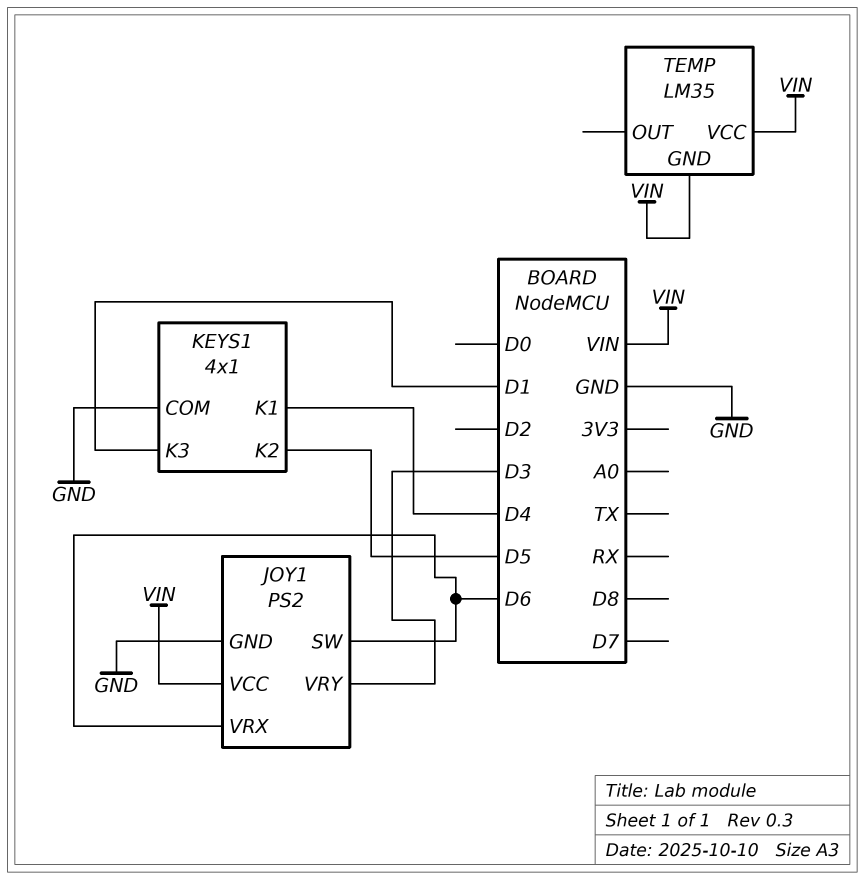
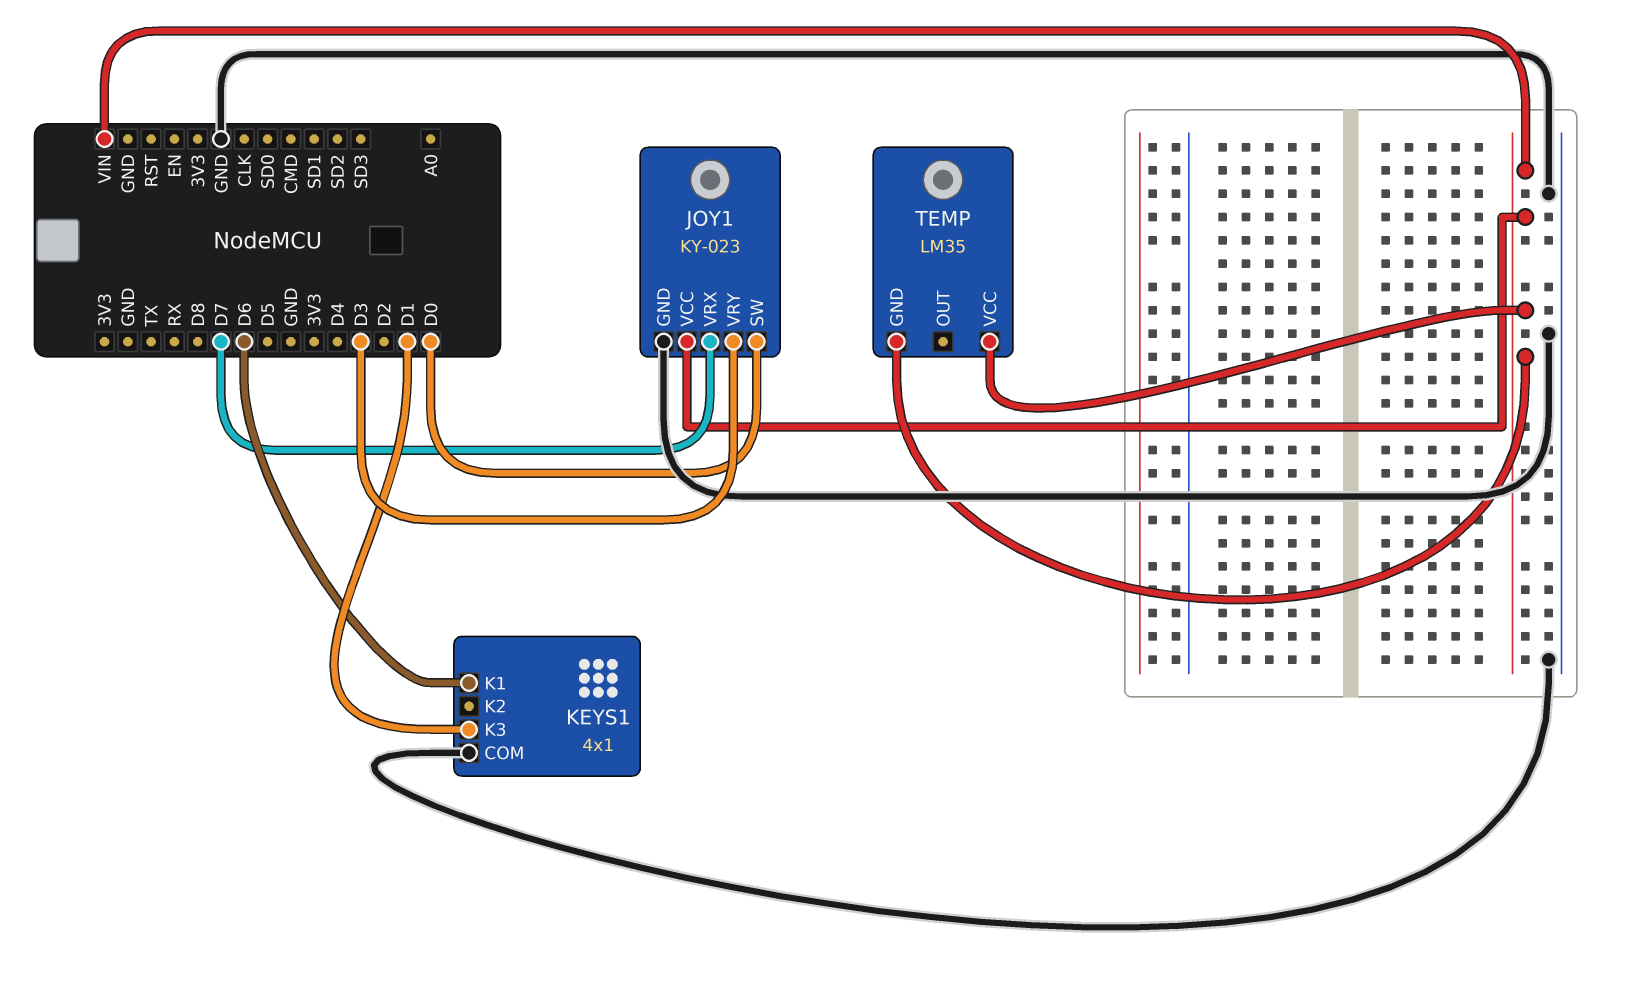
JOY1: PS2 -> KY-023
JOY1 pin SW: D6 -> D0
JOY1 pin VRX: D6 -> D7
KEYS1 pin K1: D4 -> D6
KEYS1 pin K2: D5 -> none

